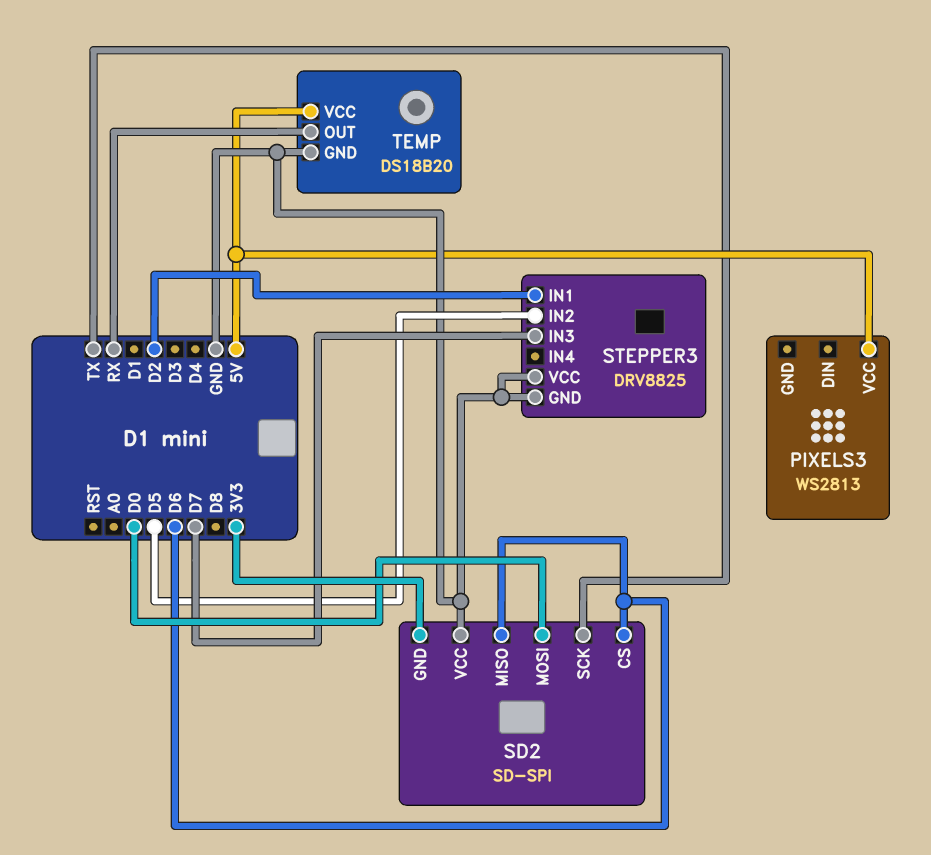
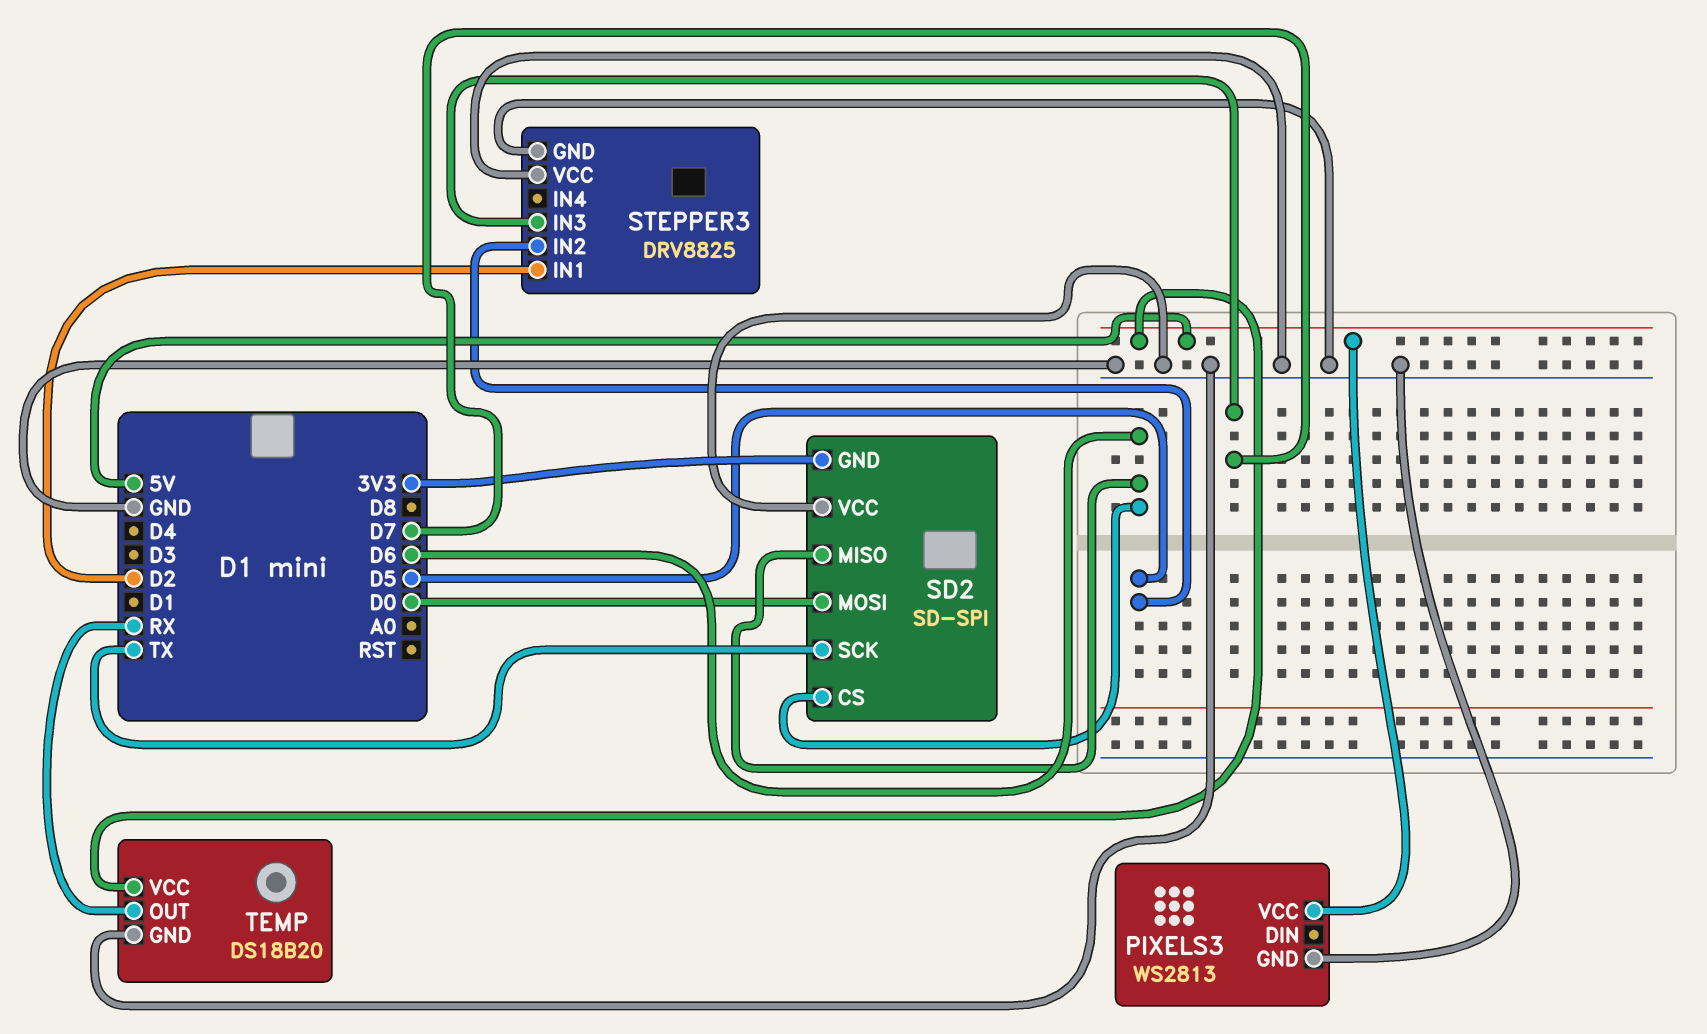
PIXELS3 pin GND: none -> GND

